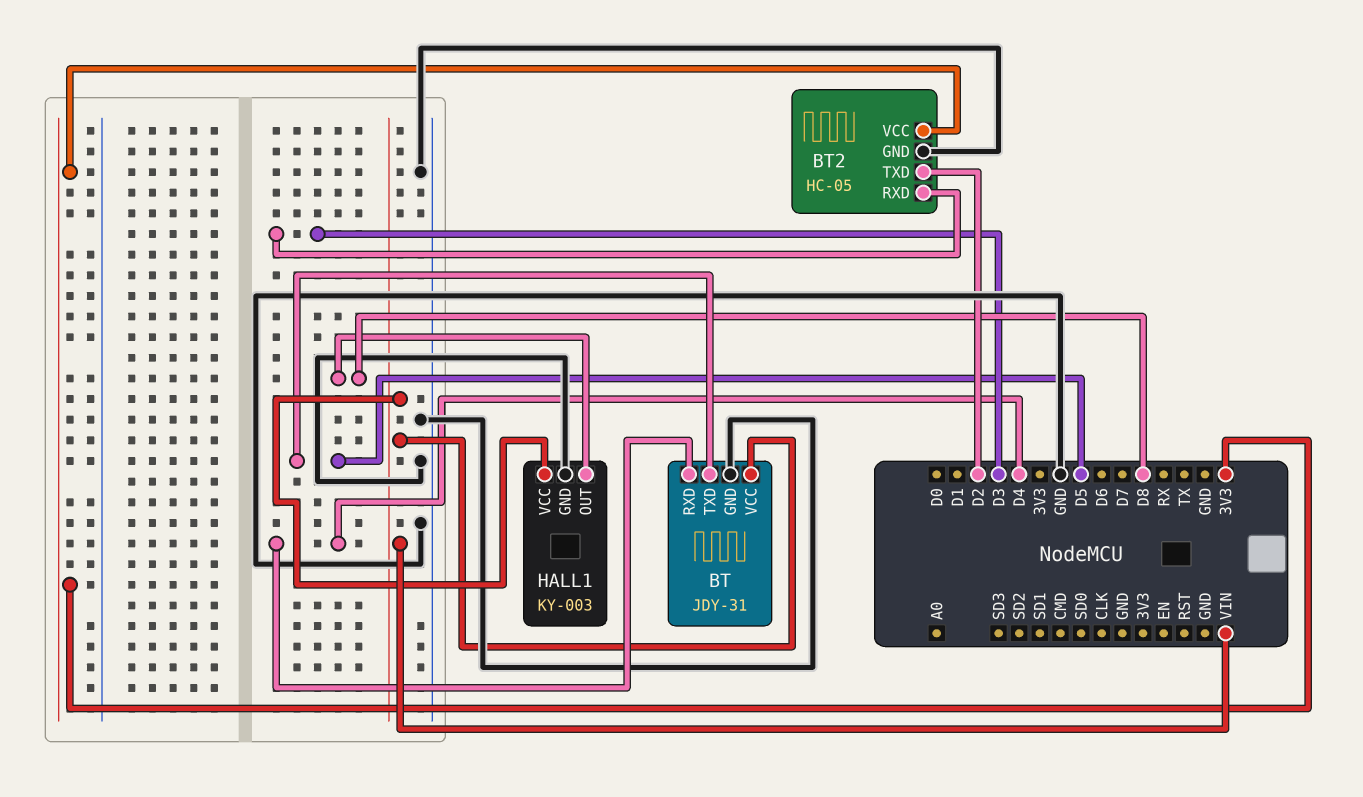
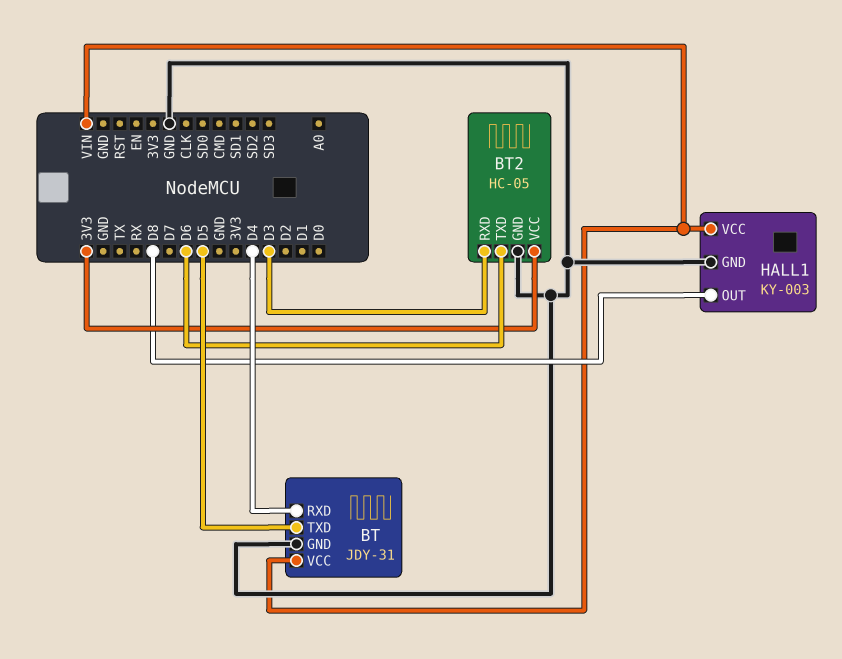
BT2 pin TXD: D2 -> D6

